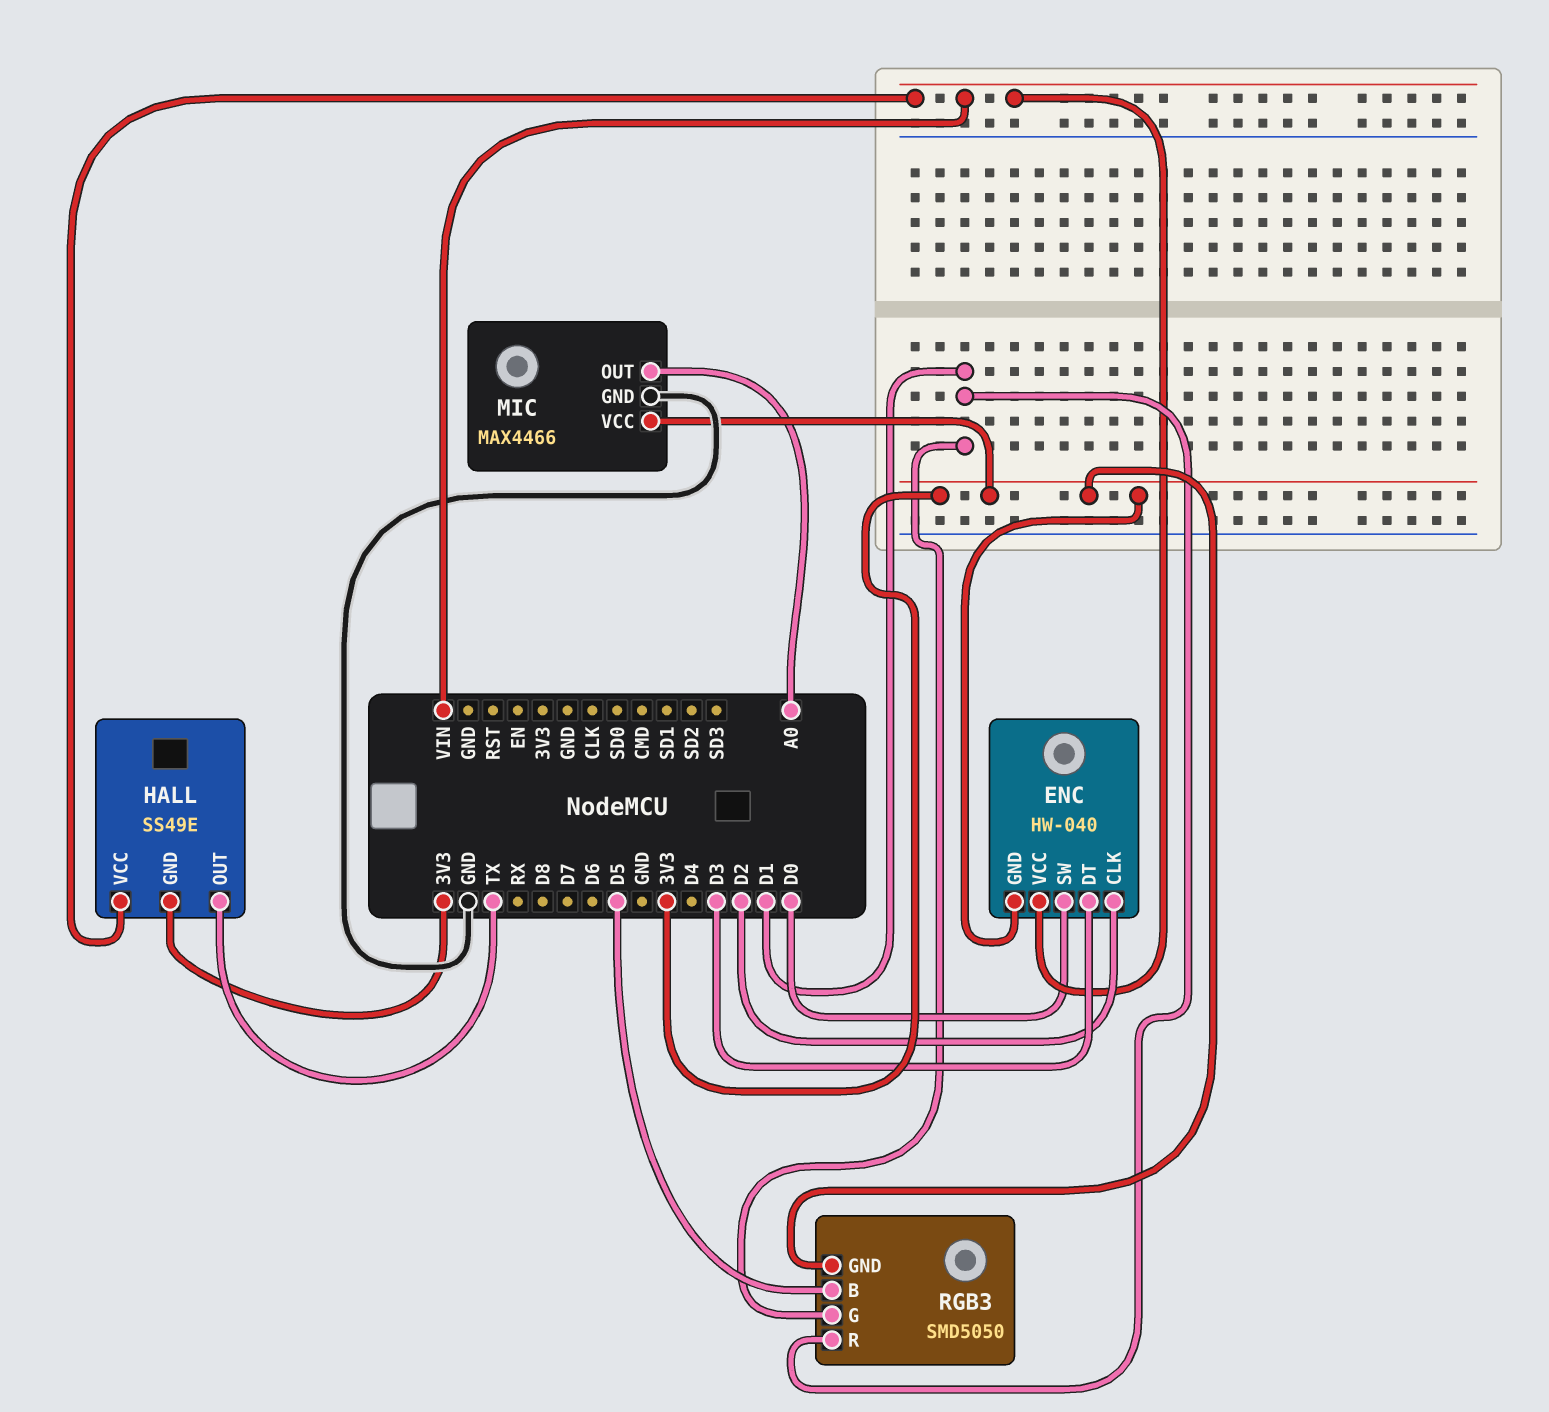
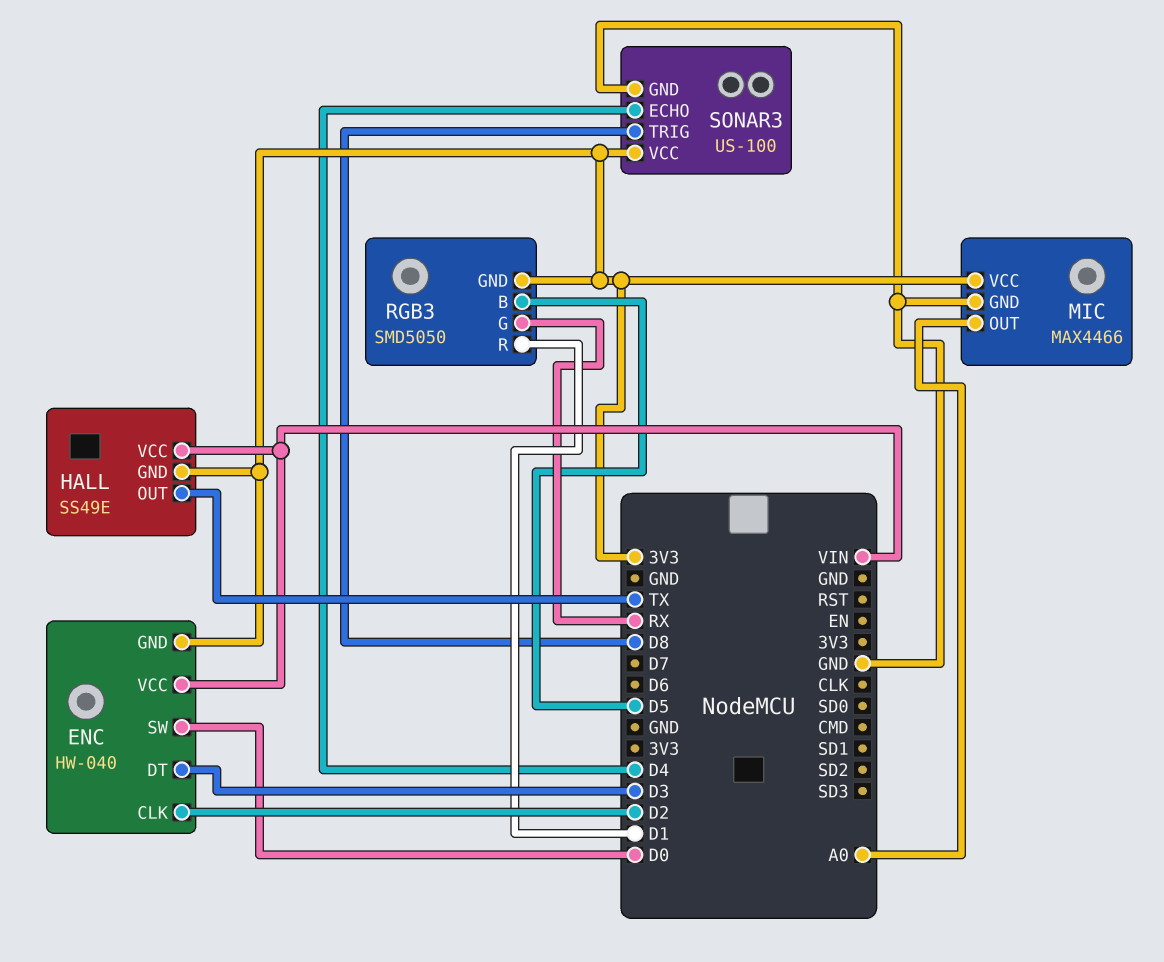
RGB3 pin G: D1 -> RX
SONAR3: none -> US-100
SONAR3 pin ECHO: none -> D4
SONAR3 pin GND: none -> GND
SONAR3 pin TRIG: none -> D8
SONAR3 pin VCC: none -> 3V3

